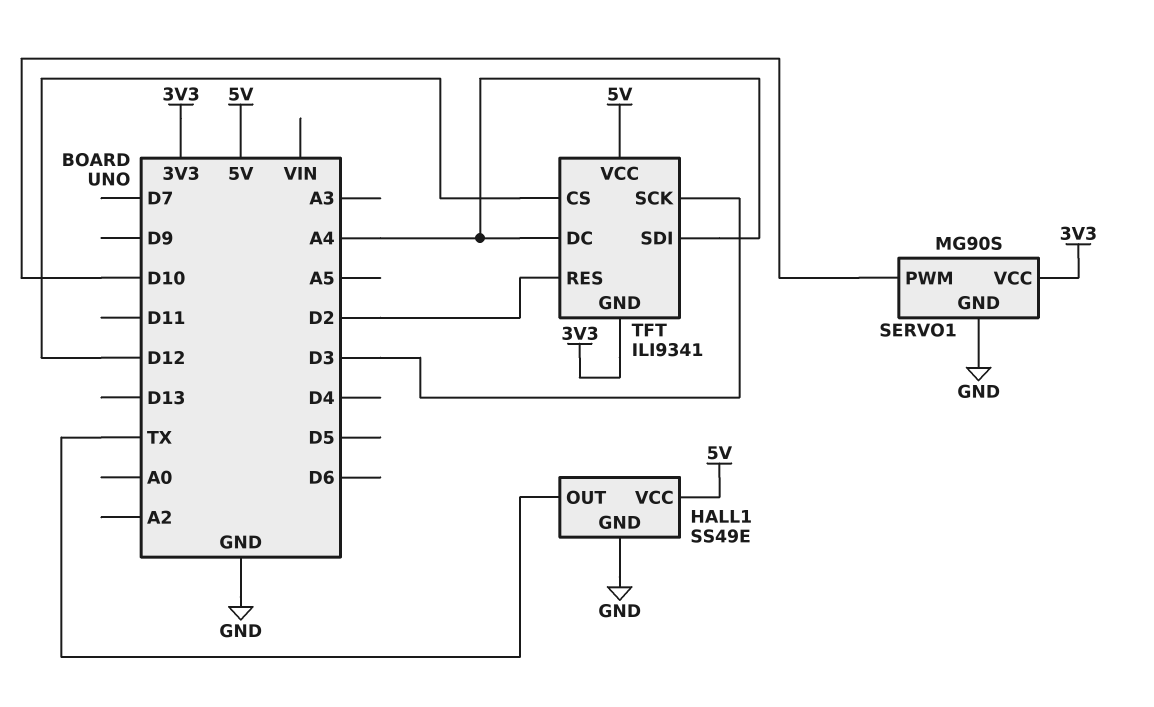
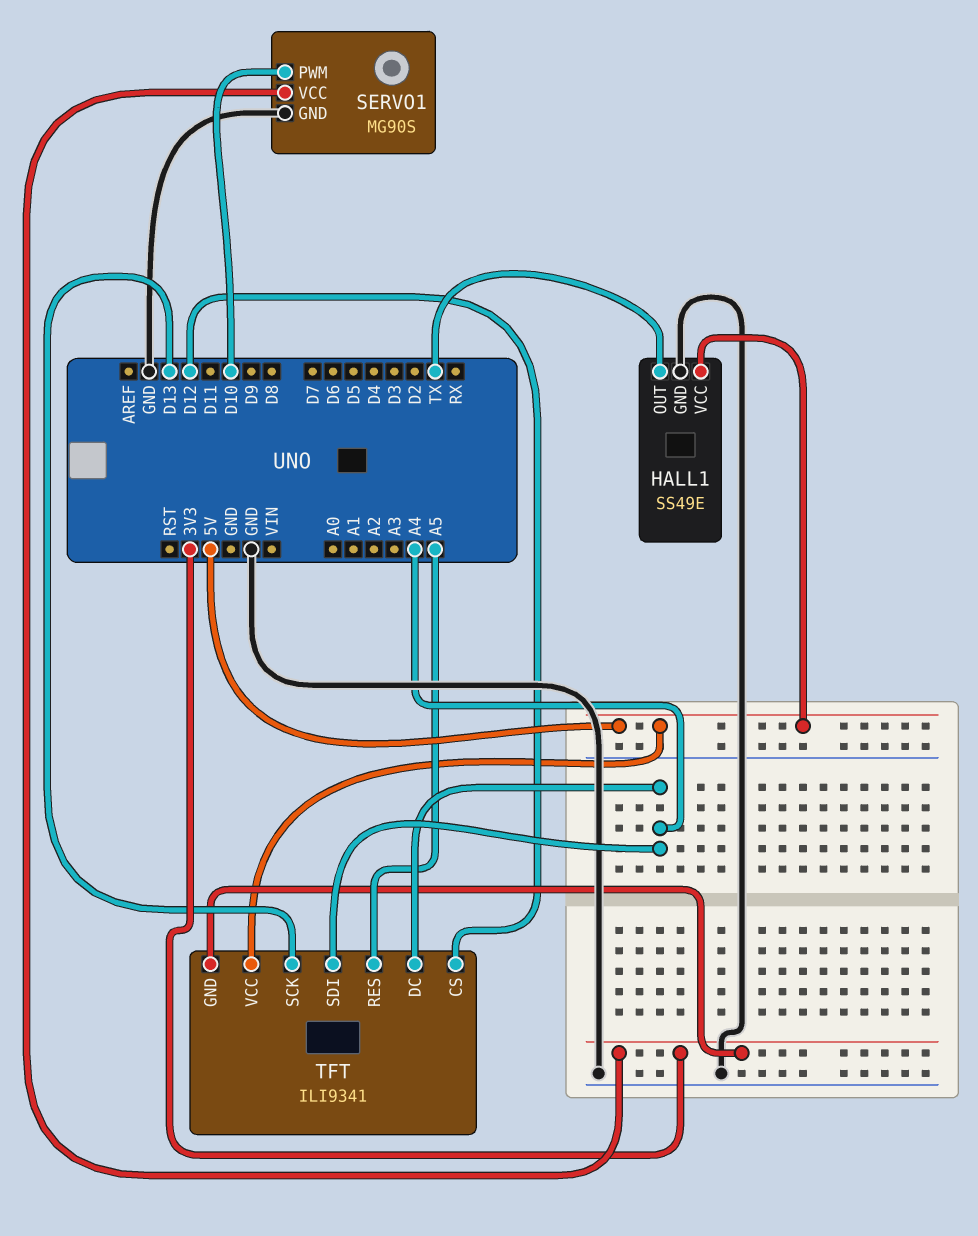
TFT pin RES: D2 -> A5
TFT pin SCK: D3 -> D13

